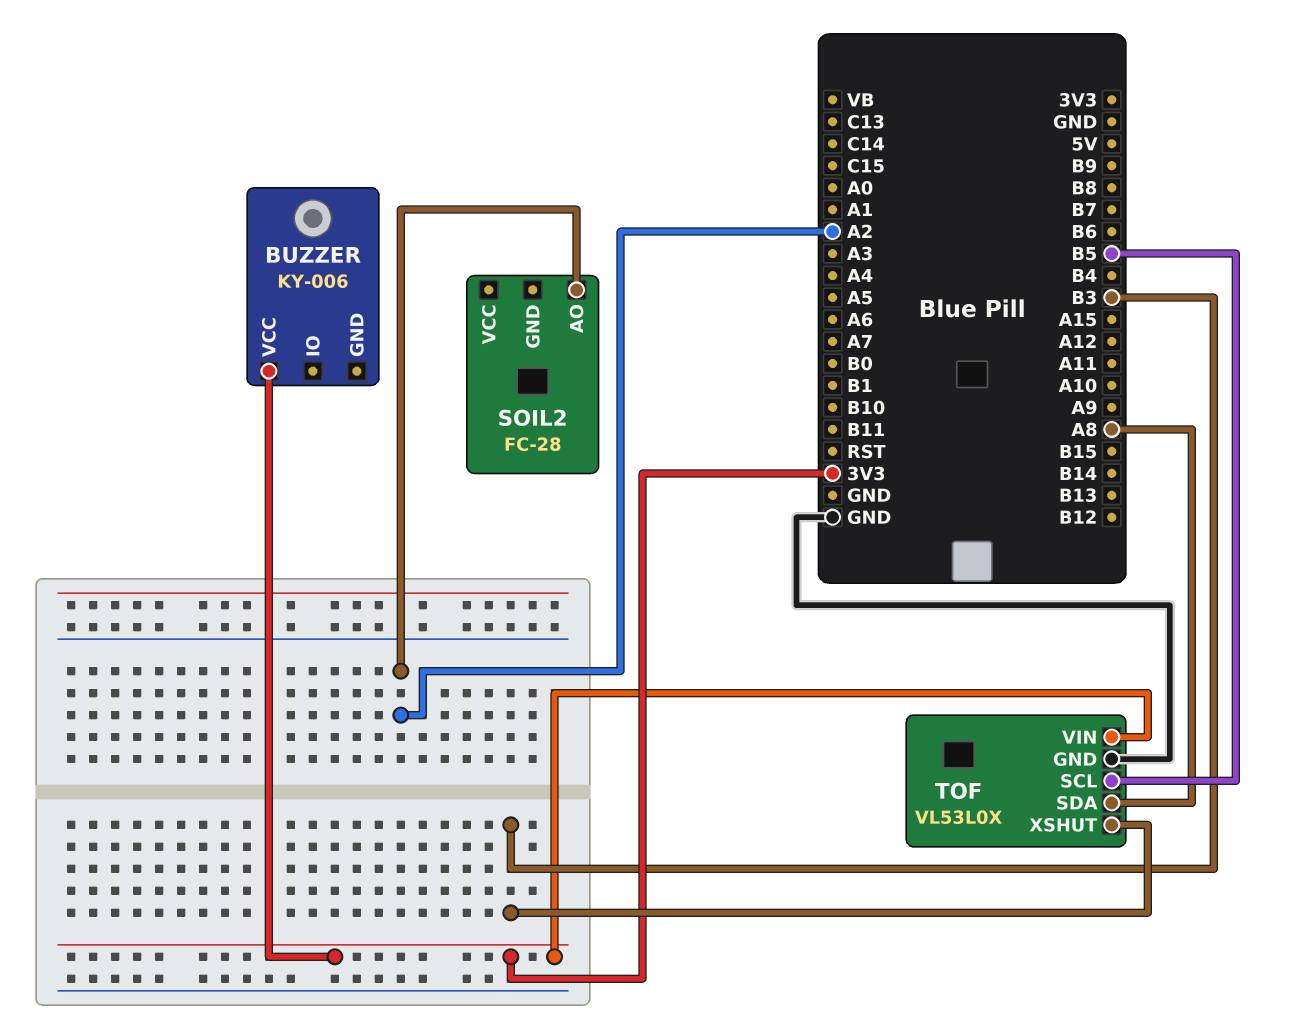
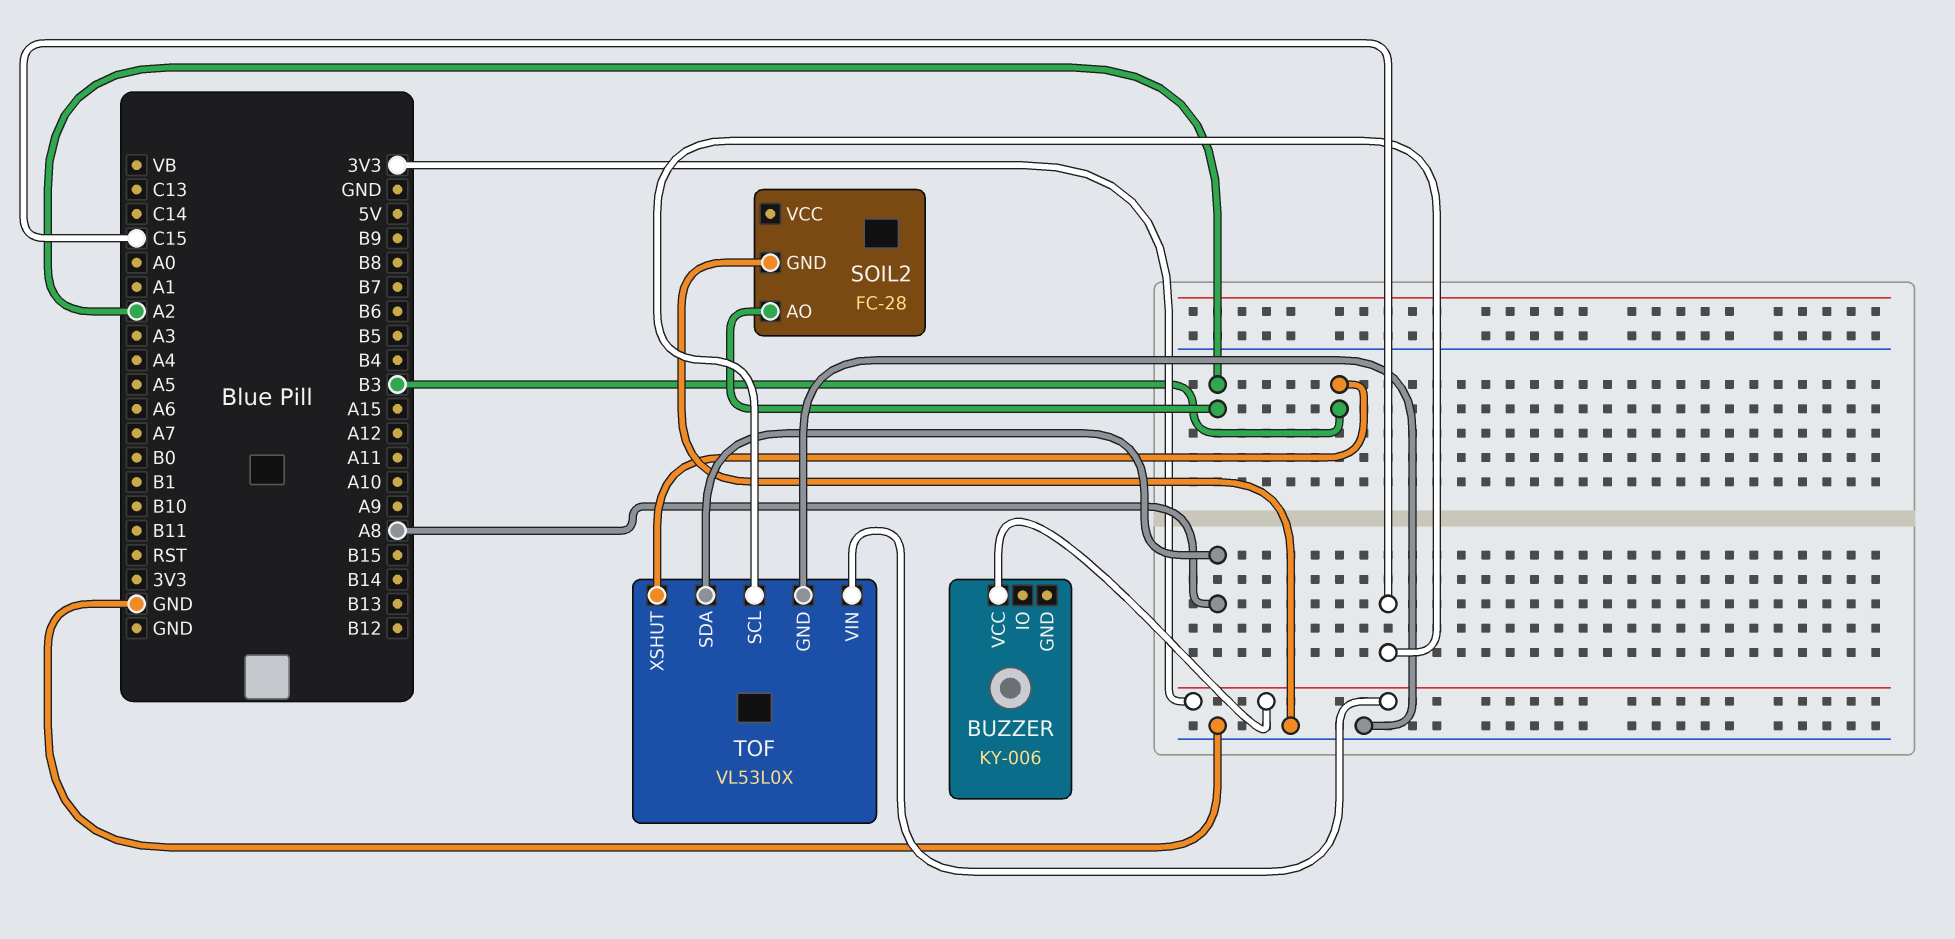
SOIL2 pin GND: none -> GND
TOF pin SCL: B5 -> C15

